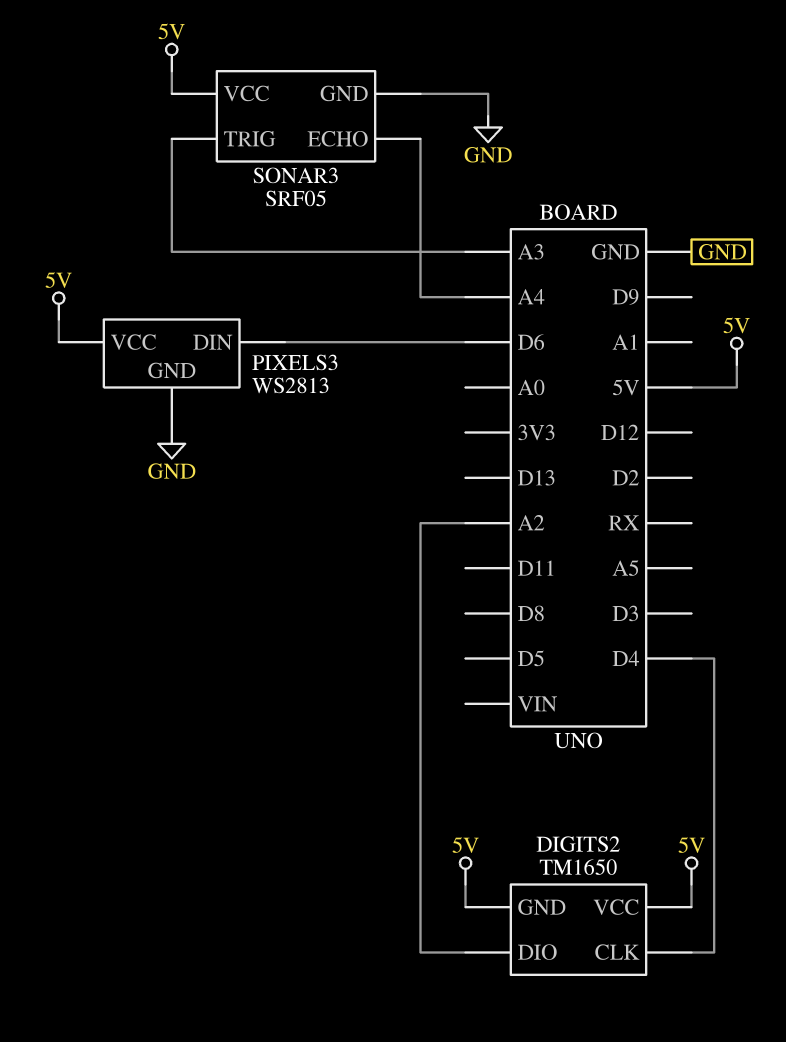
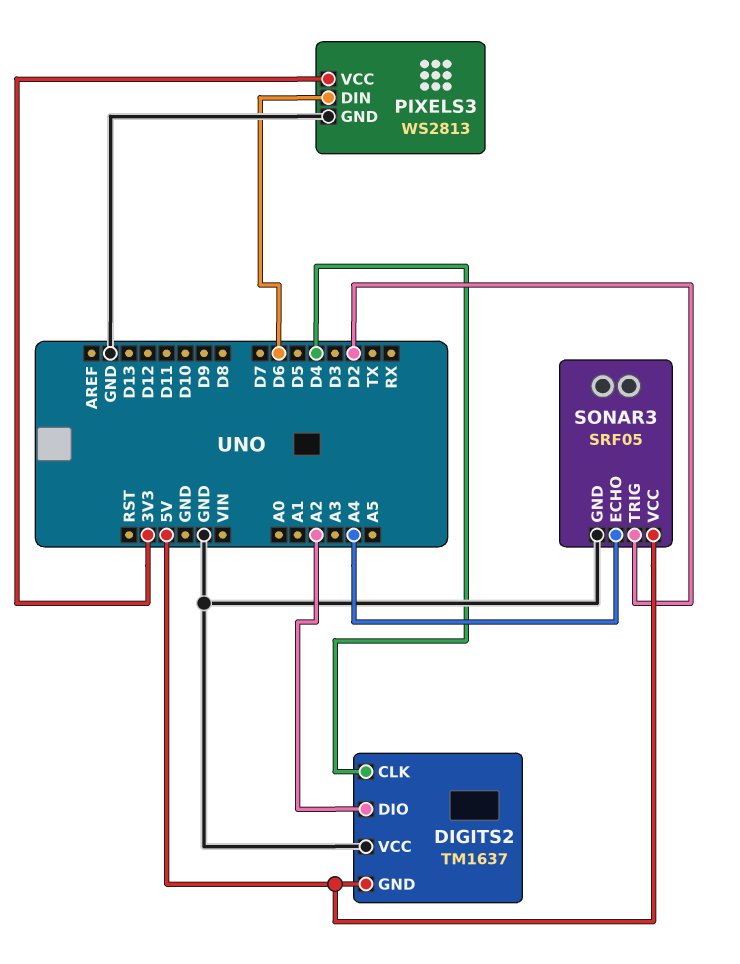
DIGITS2: TM1650 -> TM1637
DIGITS2 pin VCC: 5V -> GND
PIXELS3 pin VCC: 5V -> 3V3
SONAR3 pin TRIG: A3 -> D2

